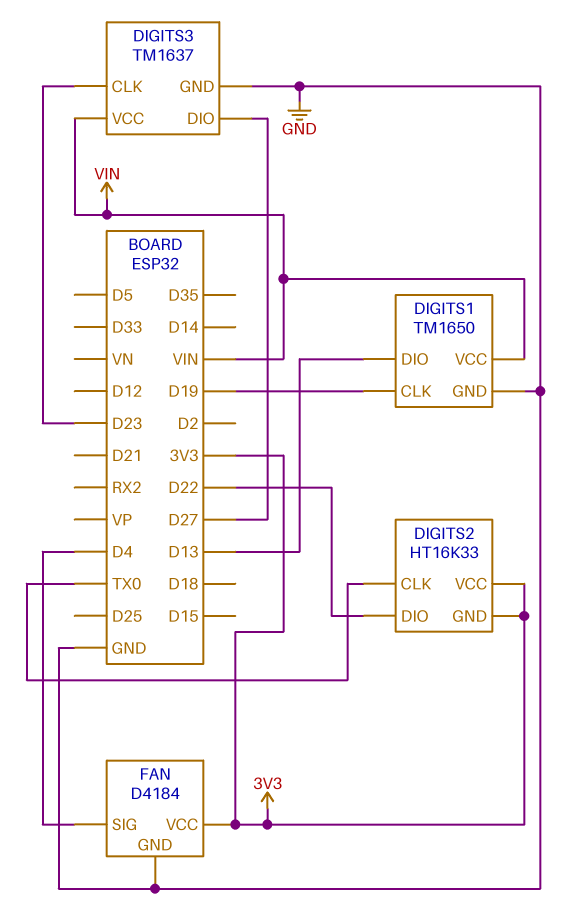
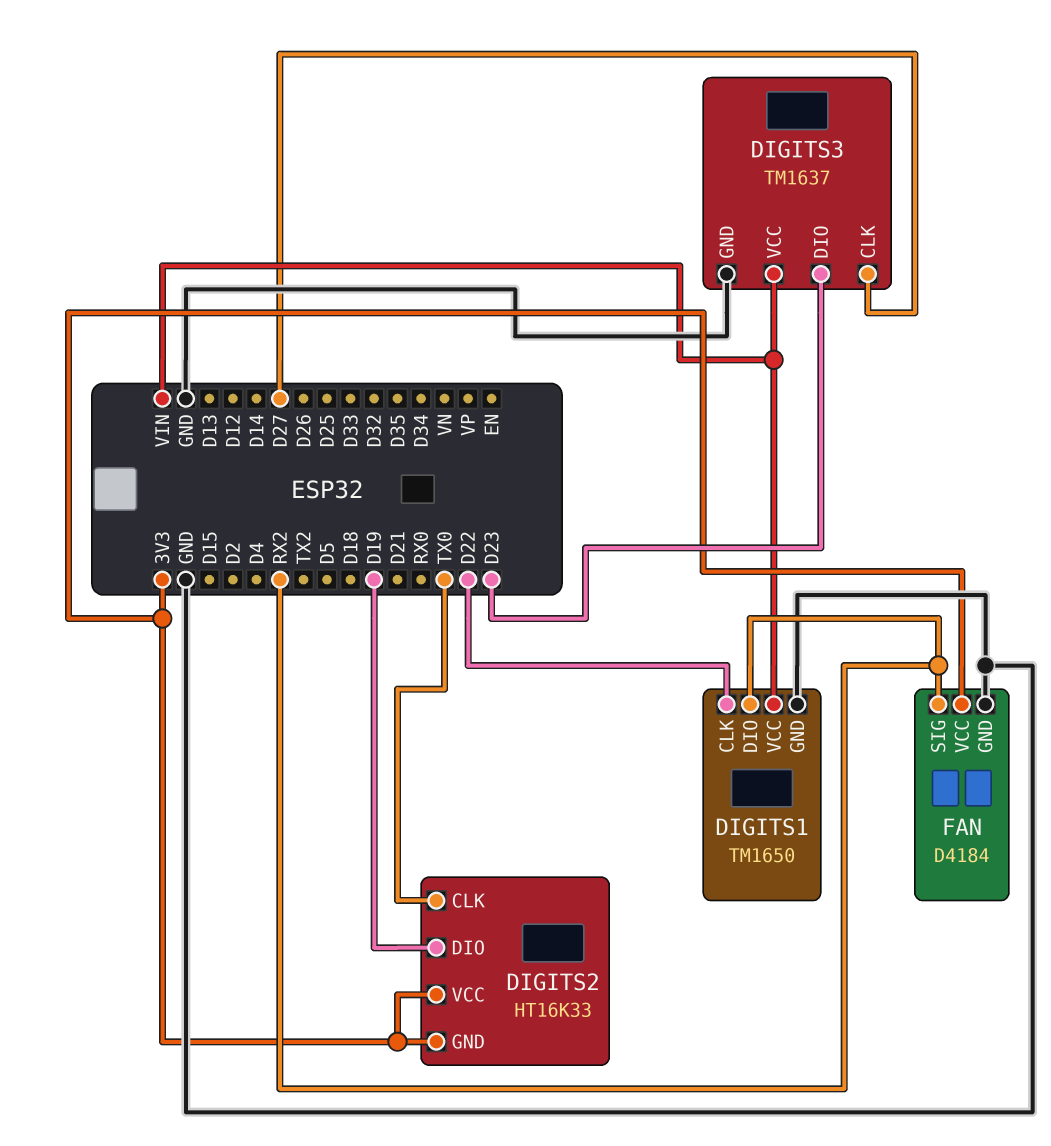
DIGITS1 pin CLK: D19 -> D22
DIGITS1 pin DIO: D13 -> RX2
DIGITS2 pin DIO: D22 -> D19
DIGITS3 pin CLK: D23 -> D27
DIGITS3 pin DIO: D27 -> D23
FAN pin SIG: D4 -> RX2

